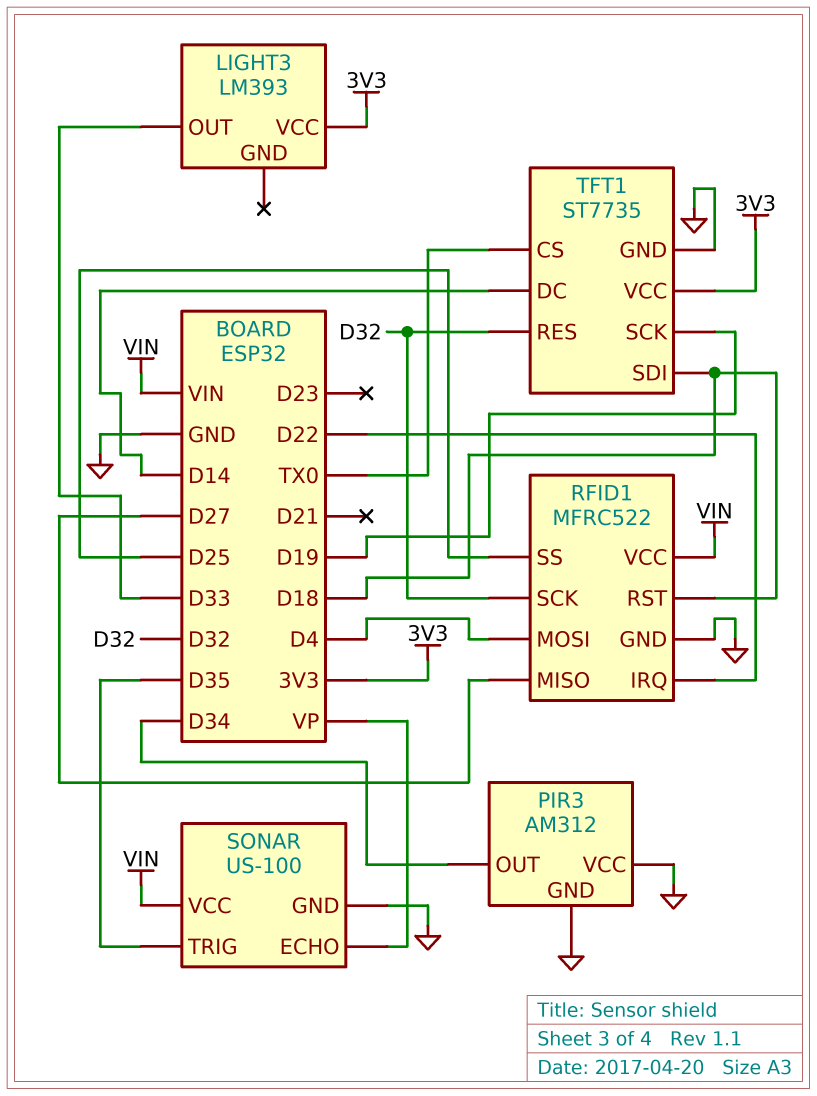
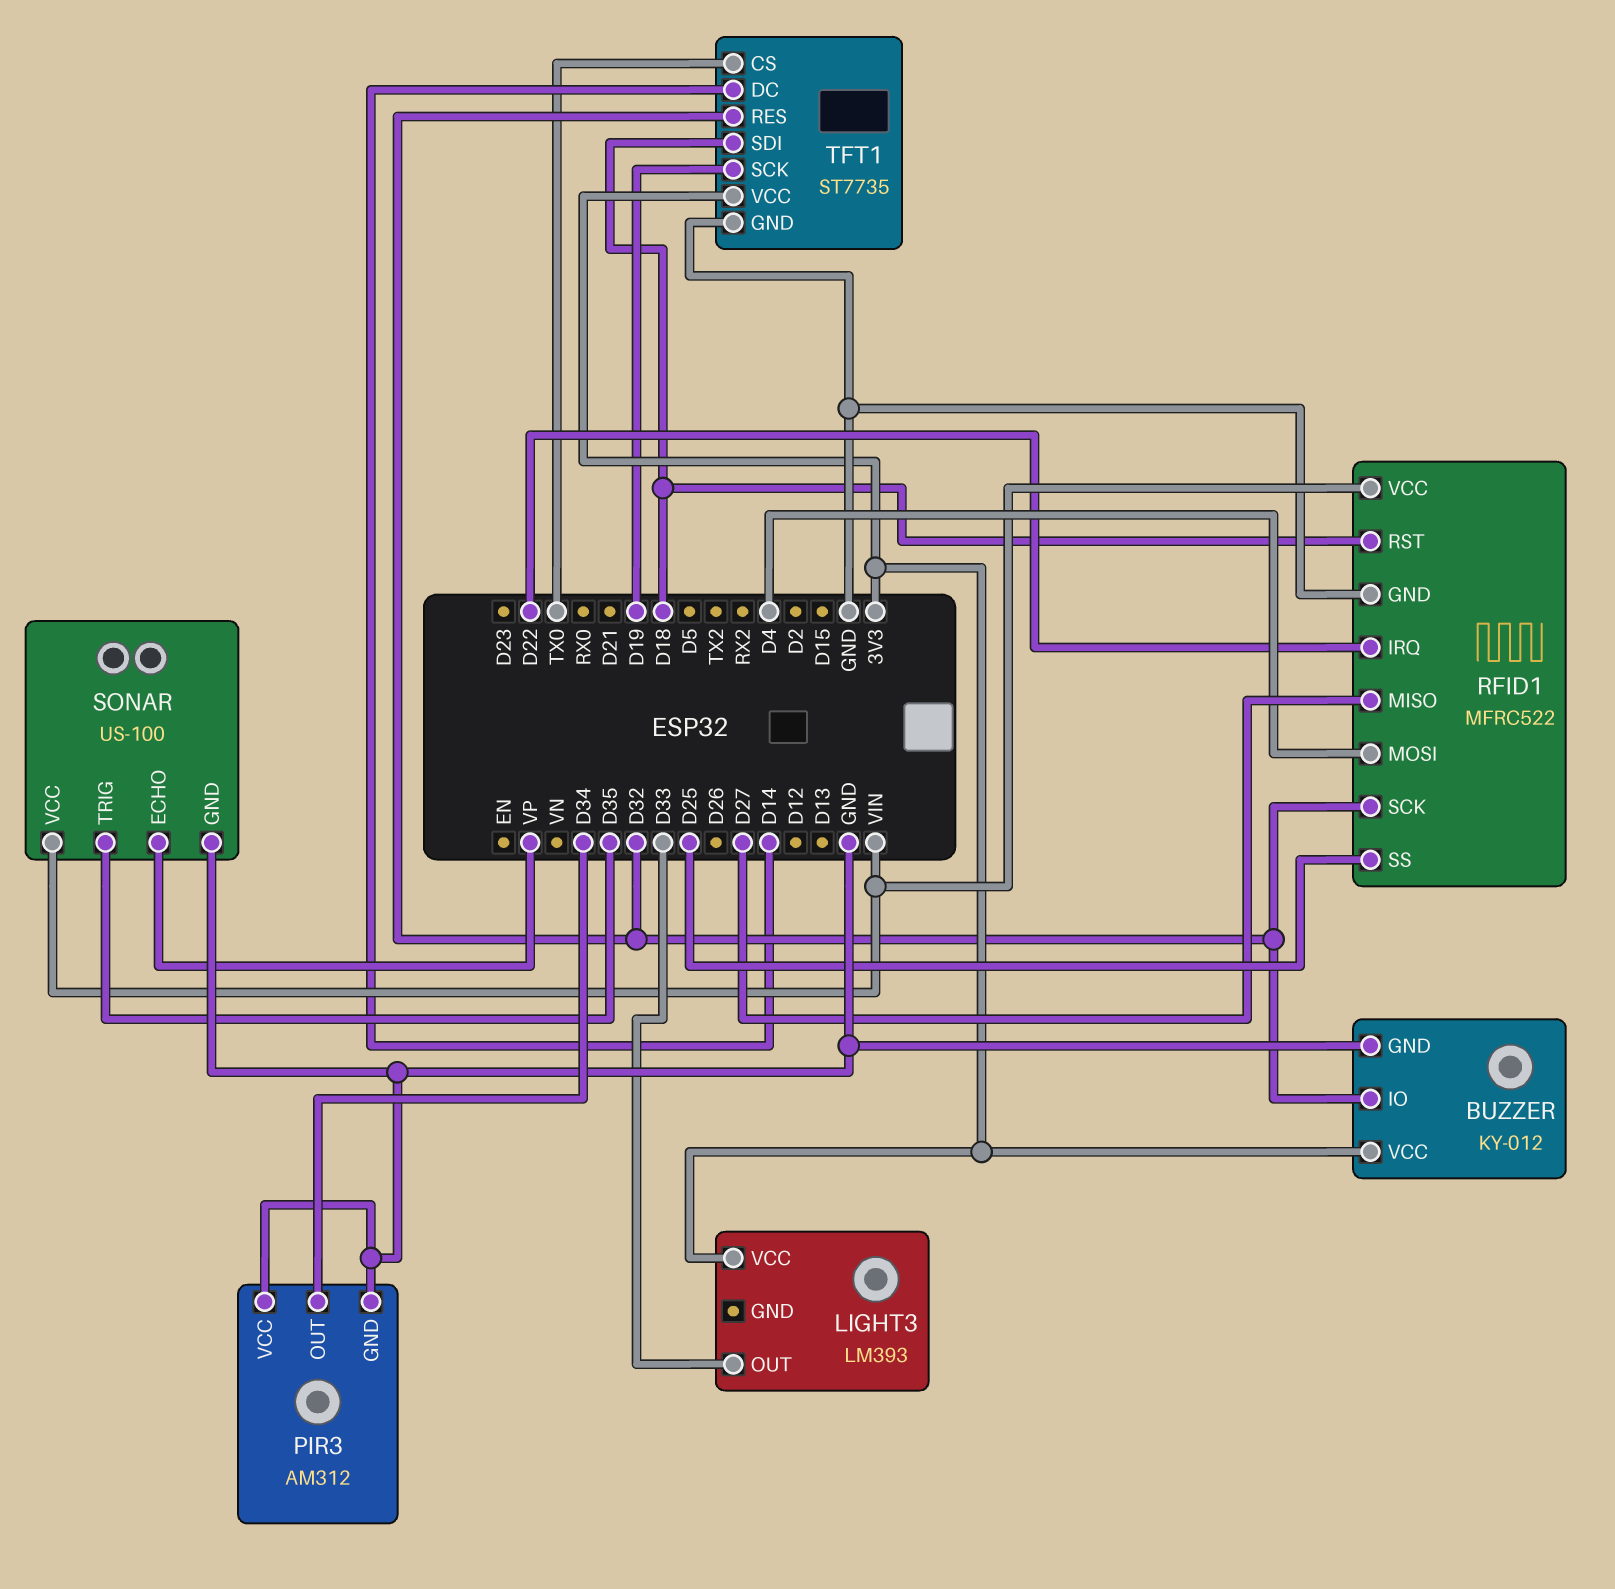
BUZZER: none -> KY-012
BUZZER pin GND: none -> GND
BUZZER pin IO: none -> D32
BUZZER pin VCC: none -> 3V3

